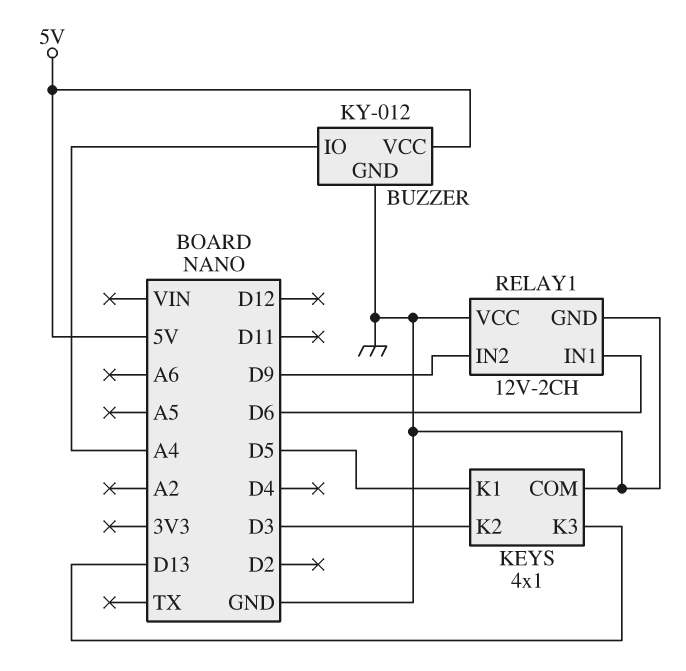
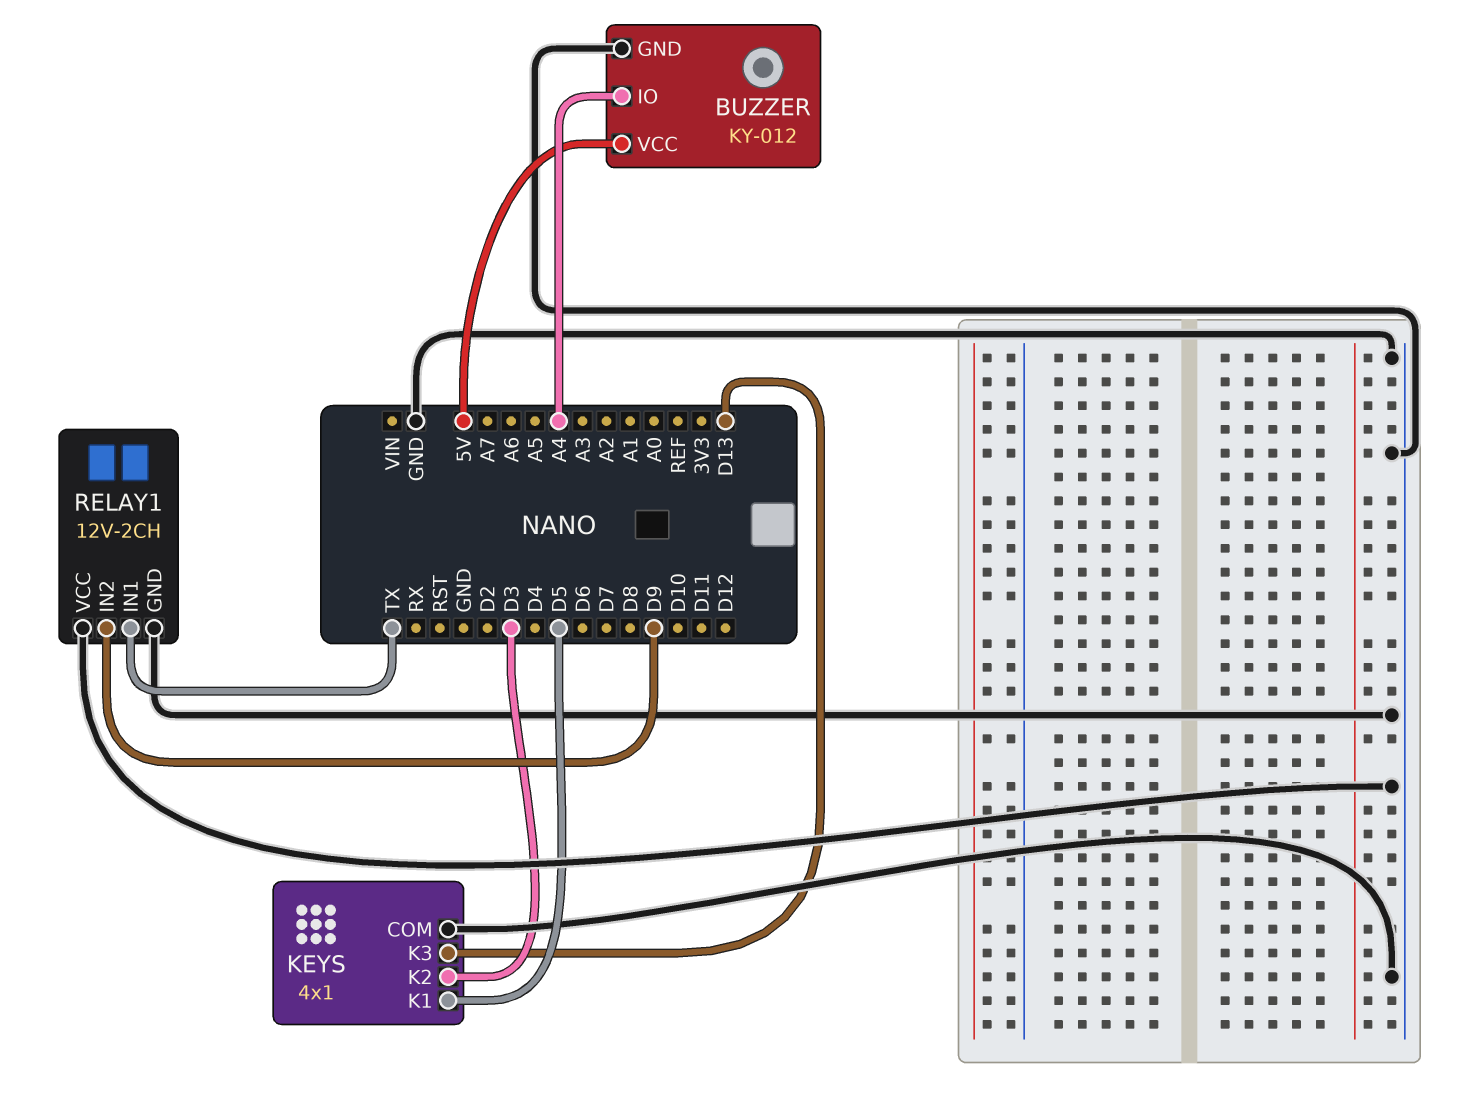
RELAY1 pin IN1: D6 -> TX

